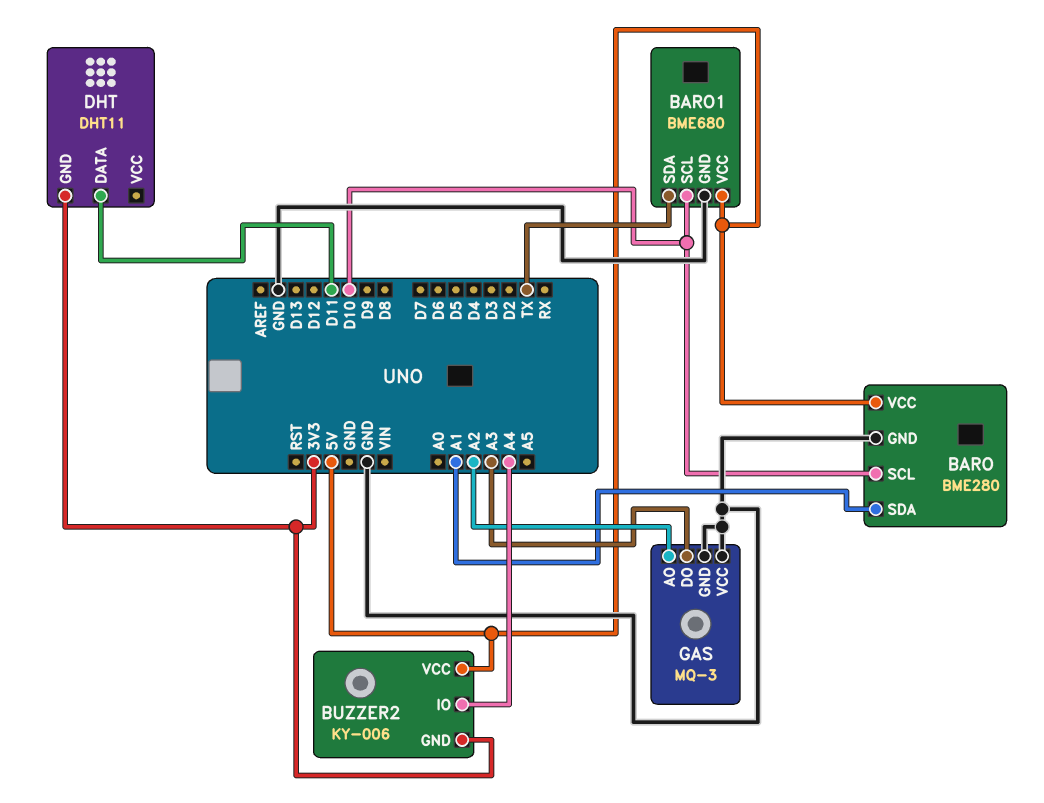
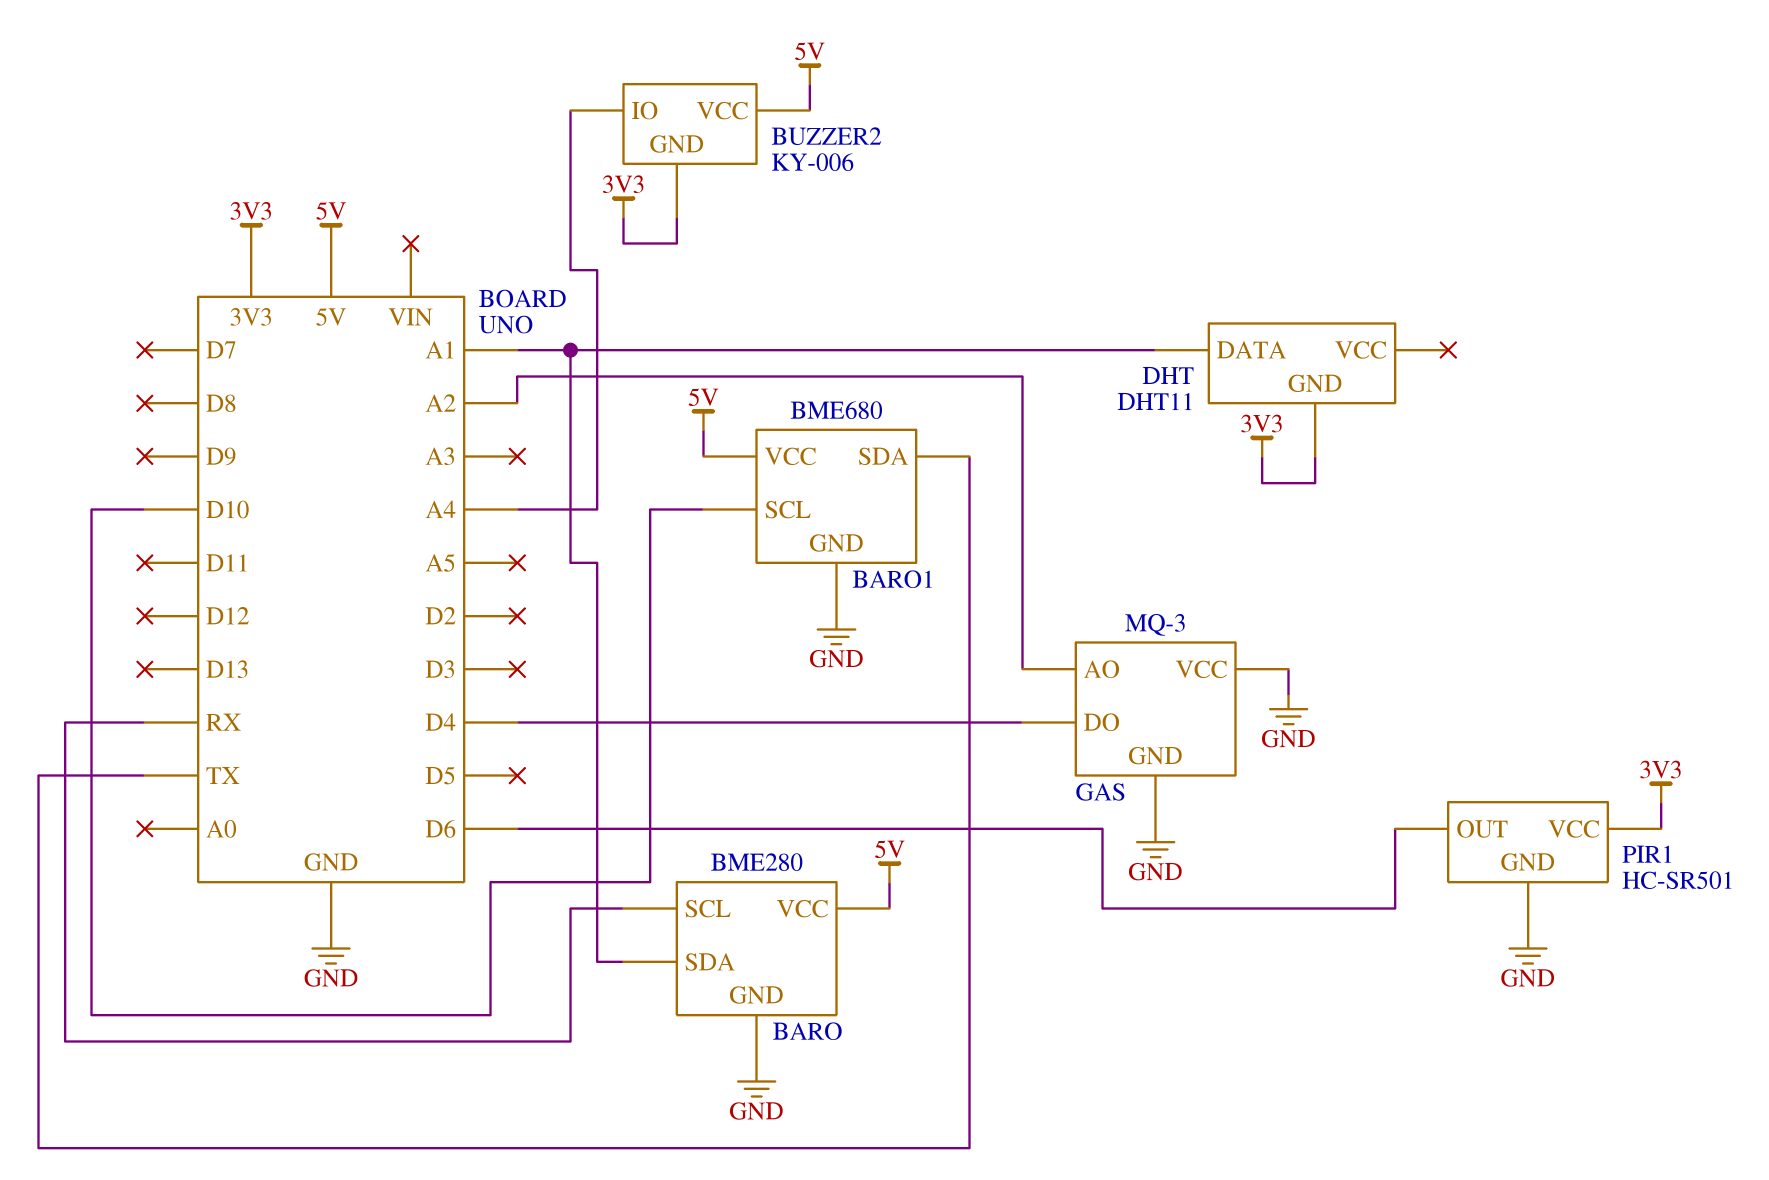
BARO pin SCL: D10 -> RX
DHT pin DATA: D11 -> A1
GAS pin DO: A3 -> D4
PIR1: none -> HC-SR501
PIR1 pin GND: none -> GND
PIR1 pin OUT: none -> D6
PIR1 pin VCC: none -> 3V3

